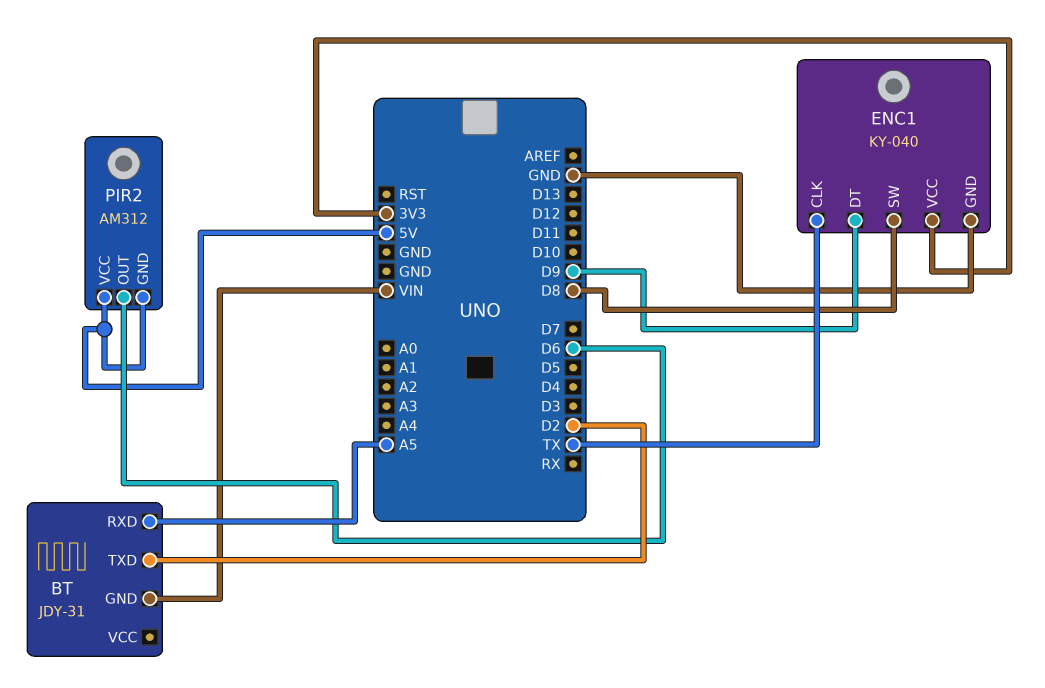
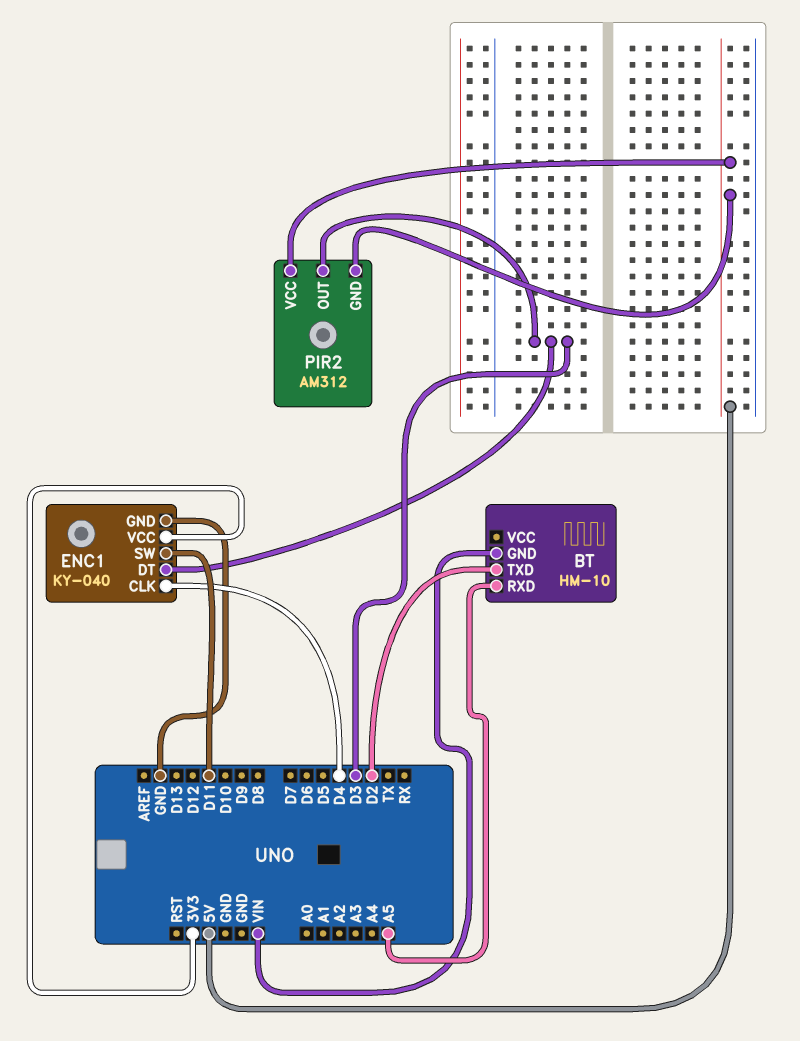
BT: JDY-31 -> HM-10
ENC1 pin CLK: TX -> D4
ENC1 pin DT: D9 -> D3
ENC1 pin SW: D8 -> D11
PIR2 pin OUT: D6 -> D3

